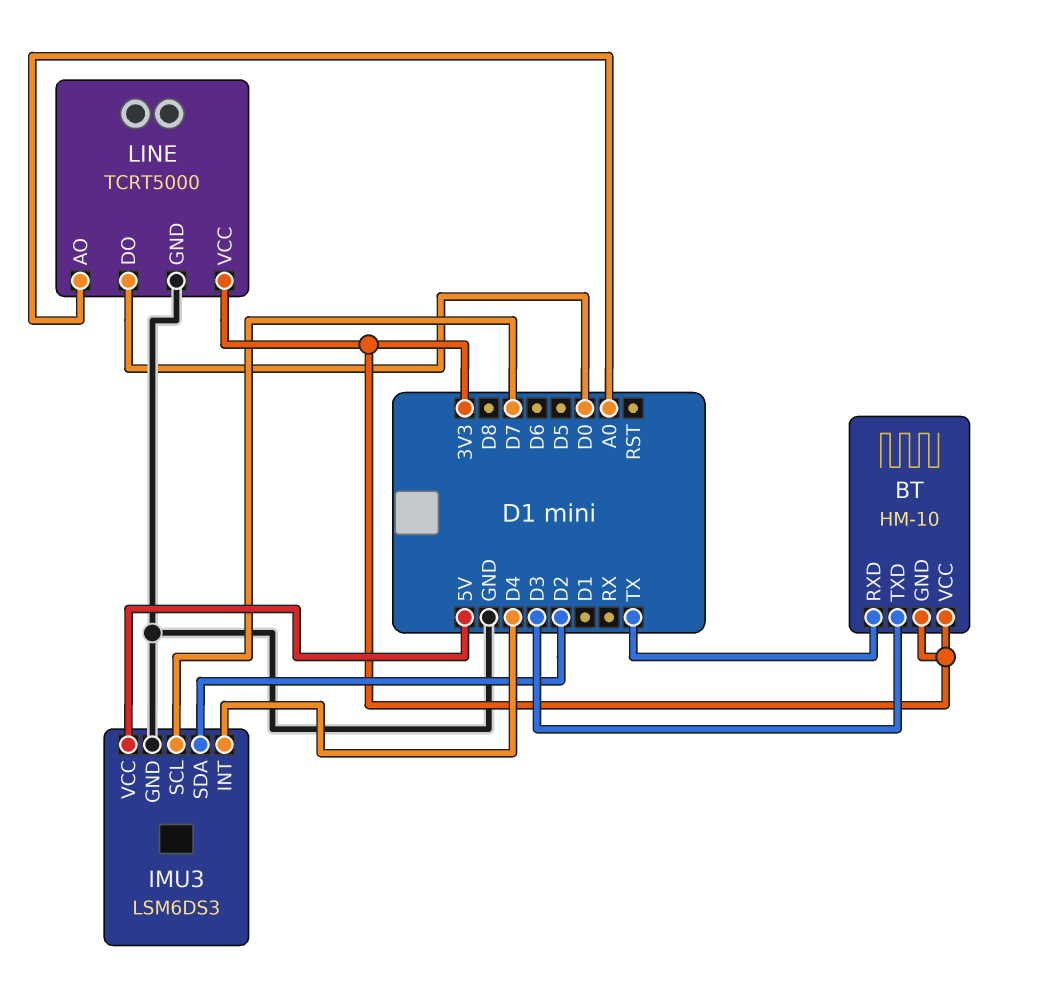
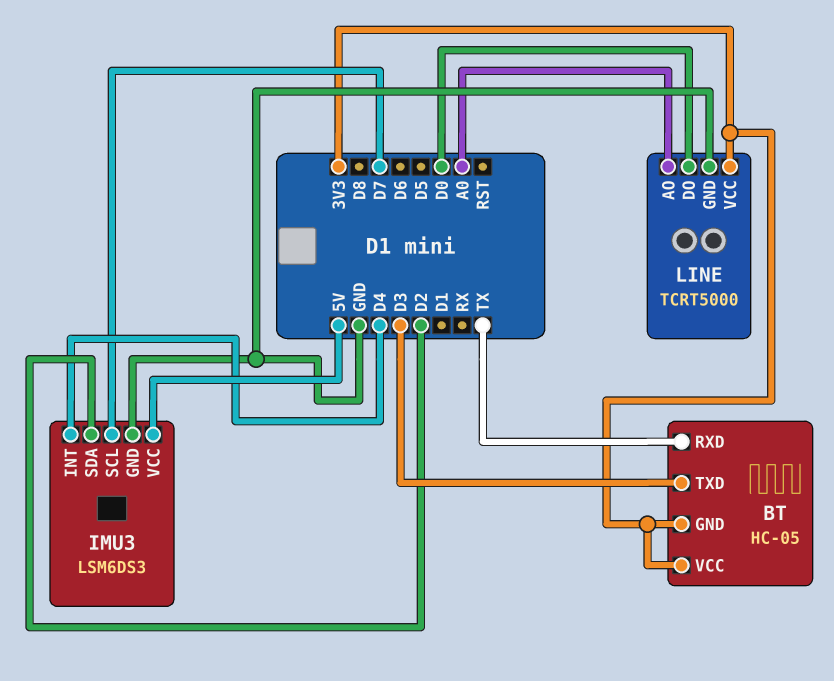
BT: HM-10 -> HC-05

